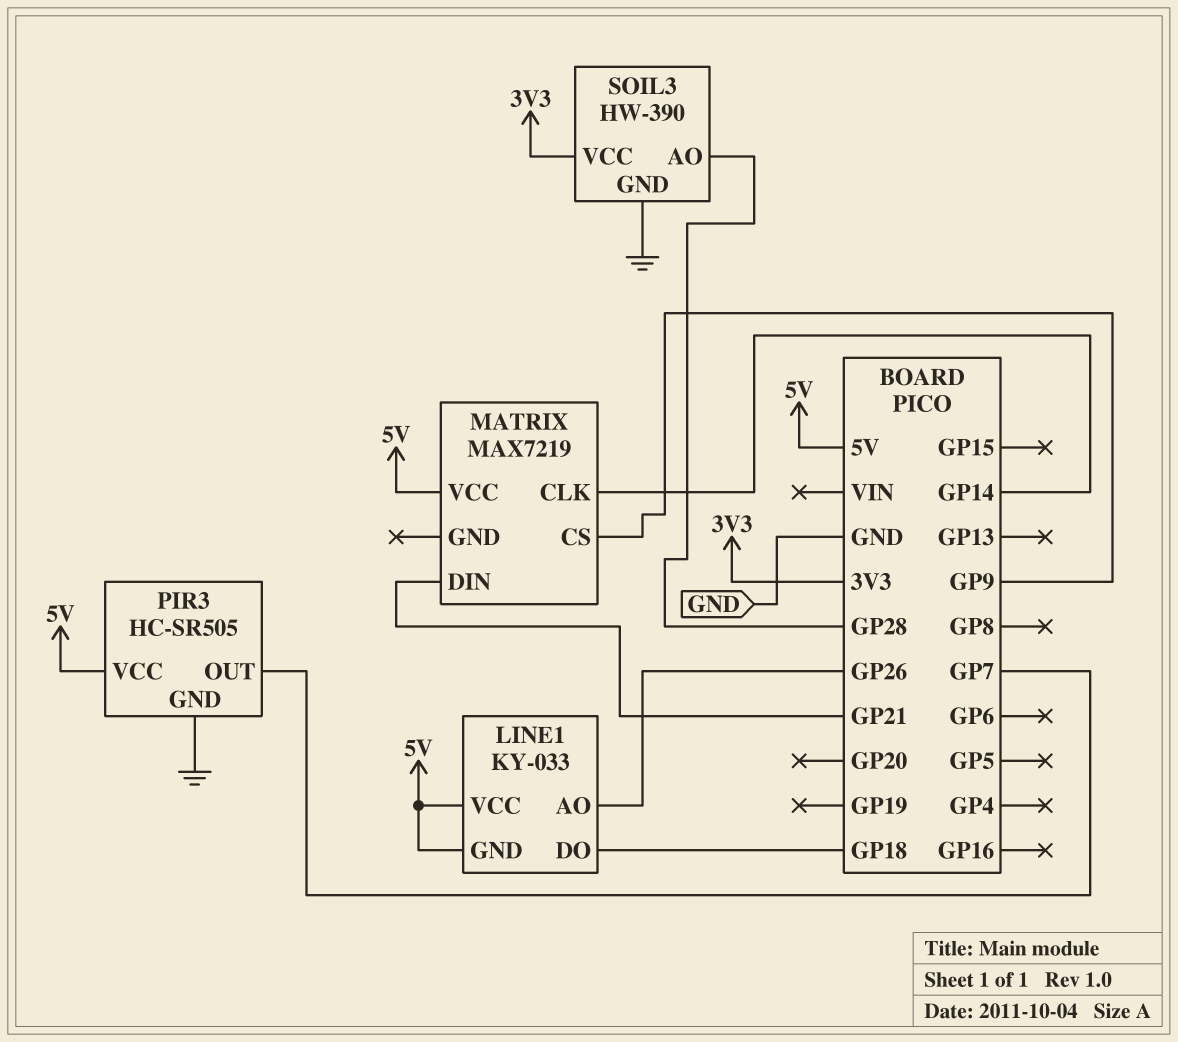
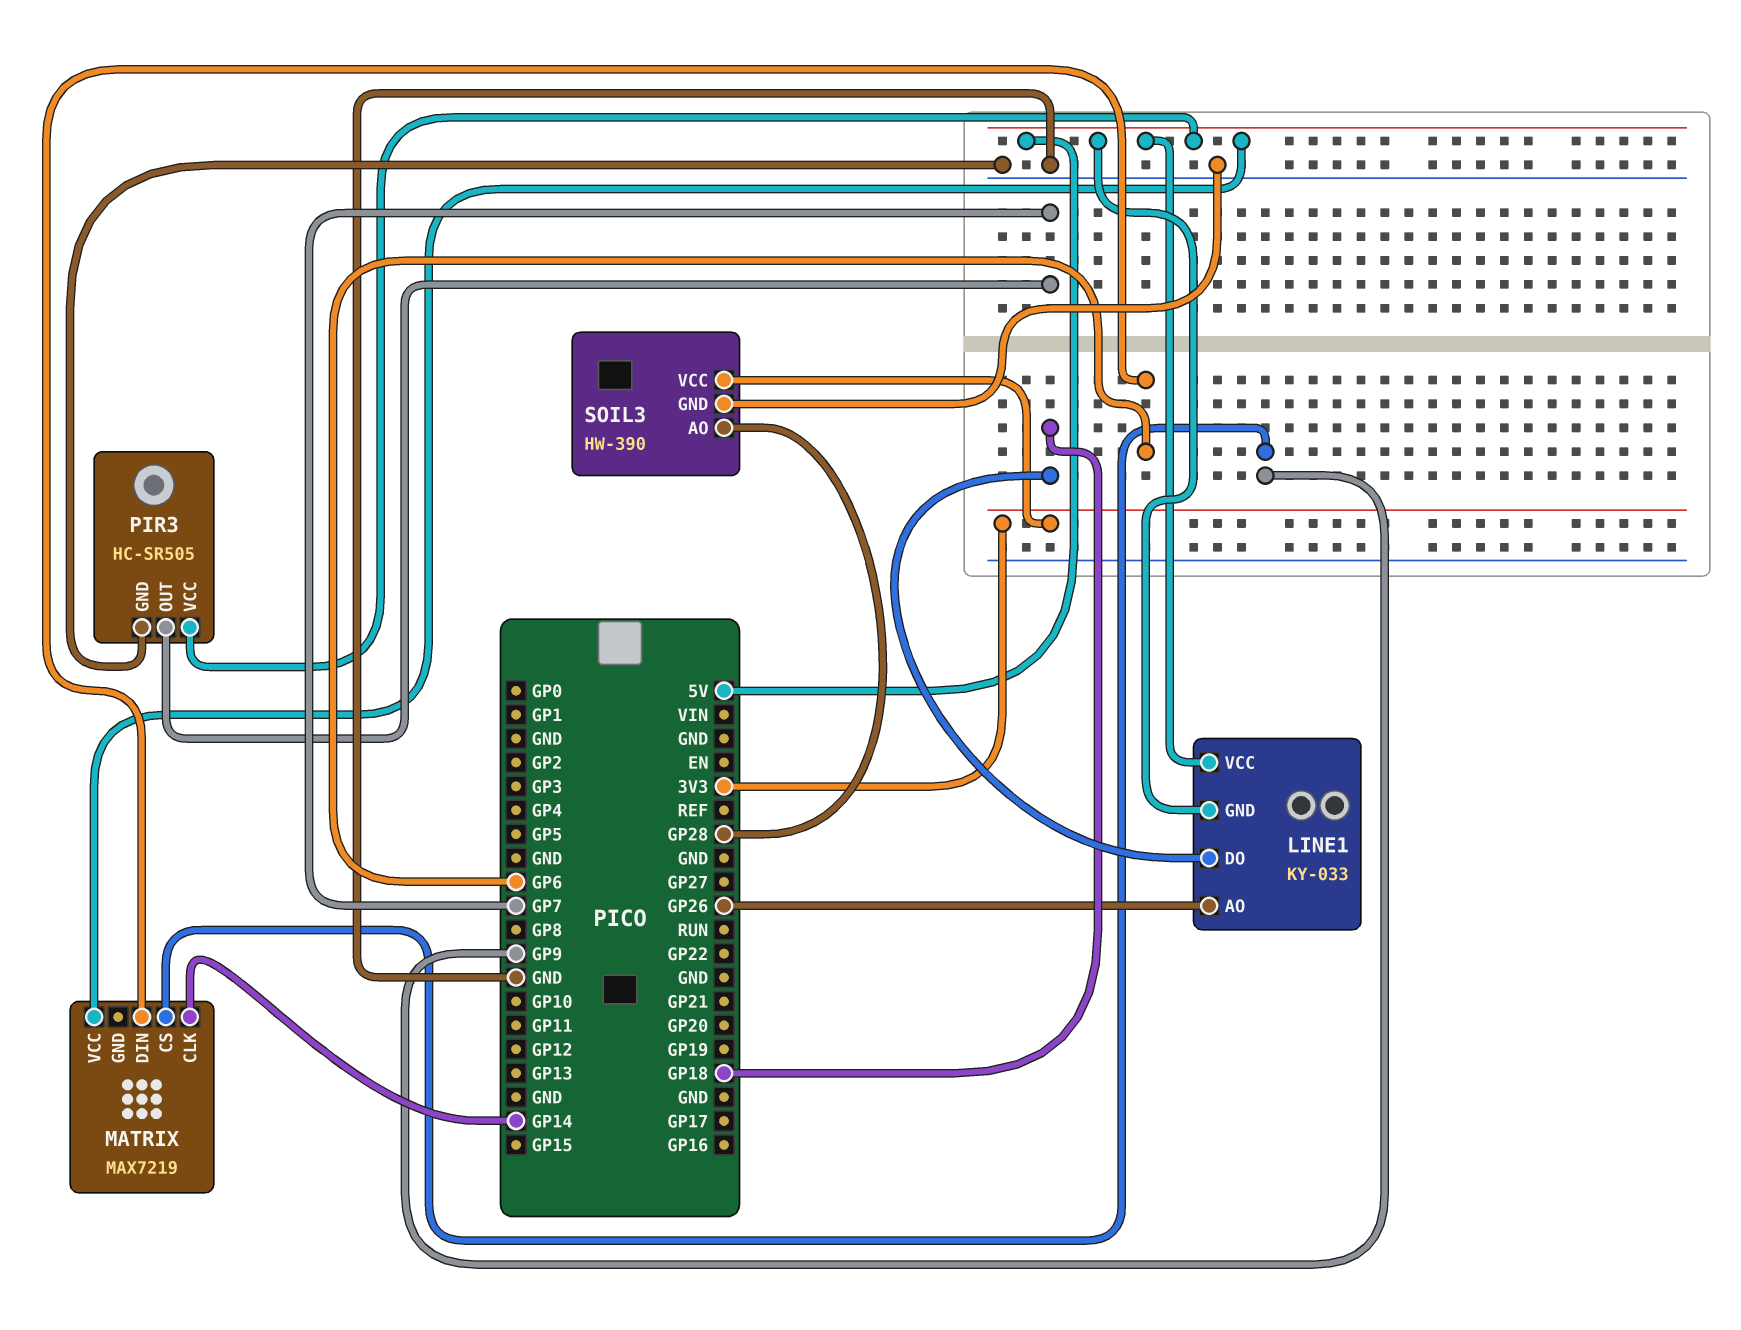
MATRIX pin DIN: GP21 -> GP6

